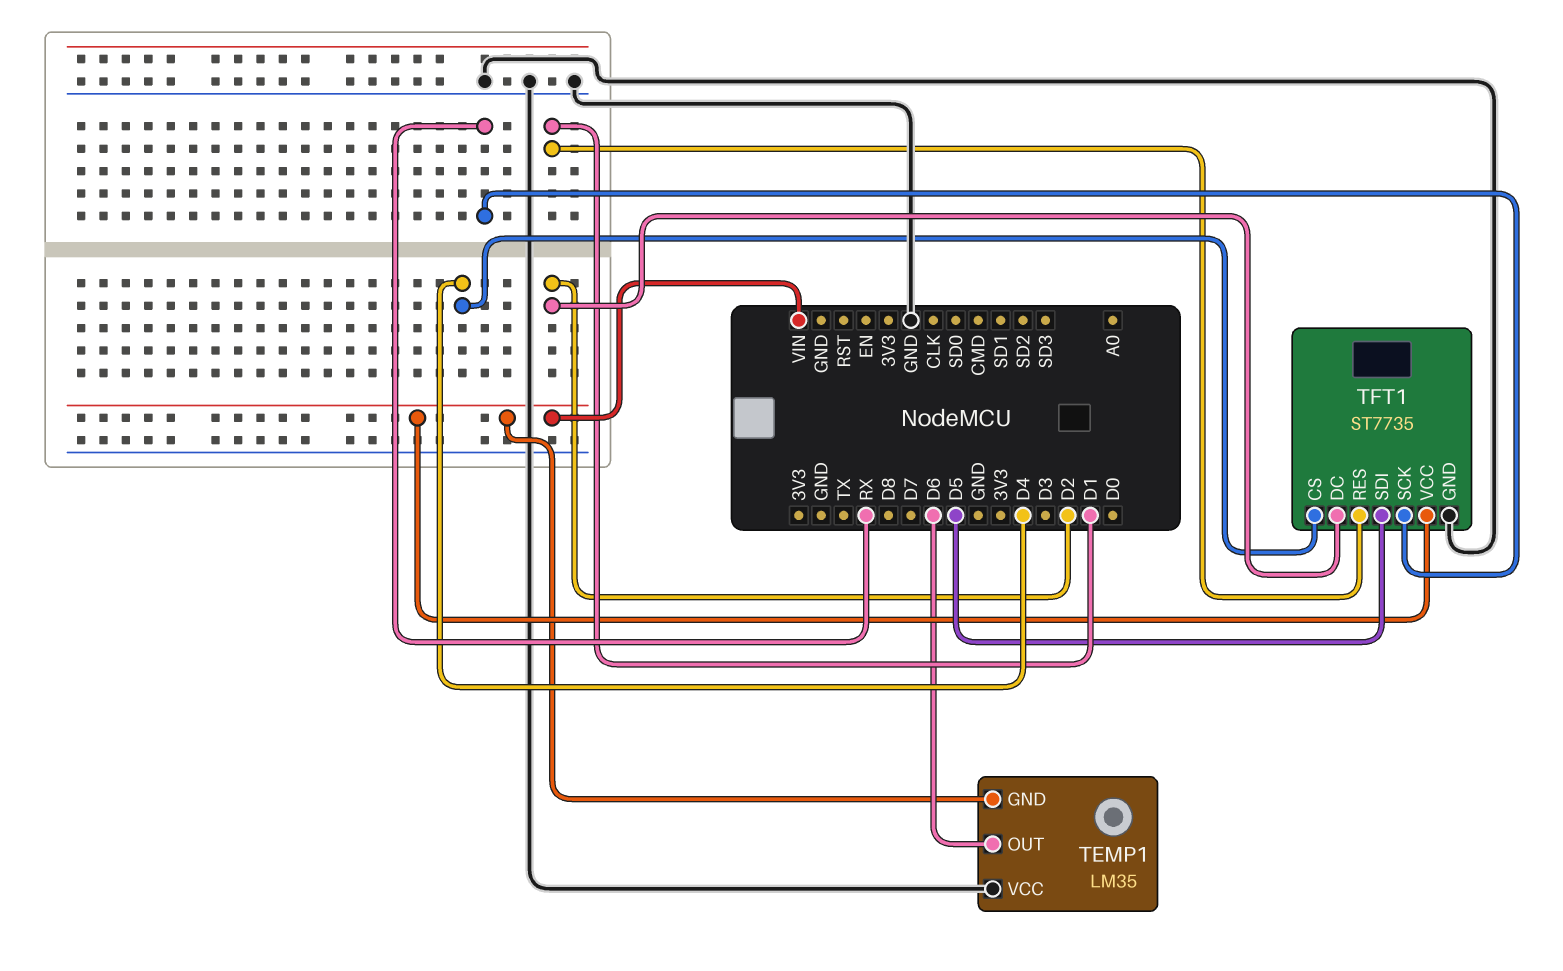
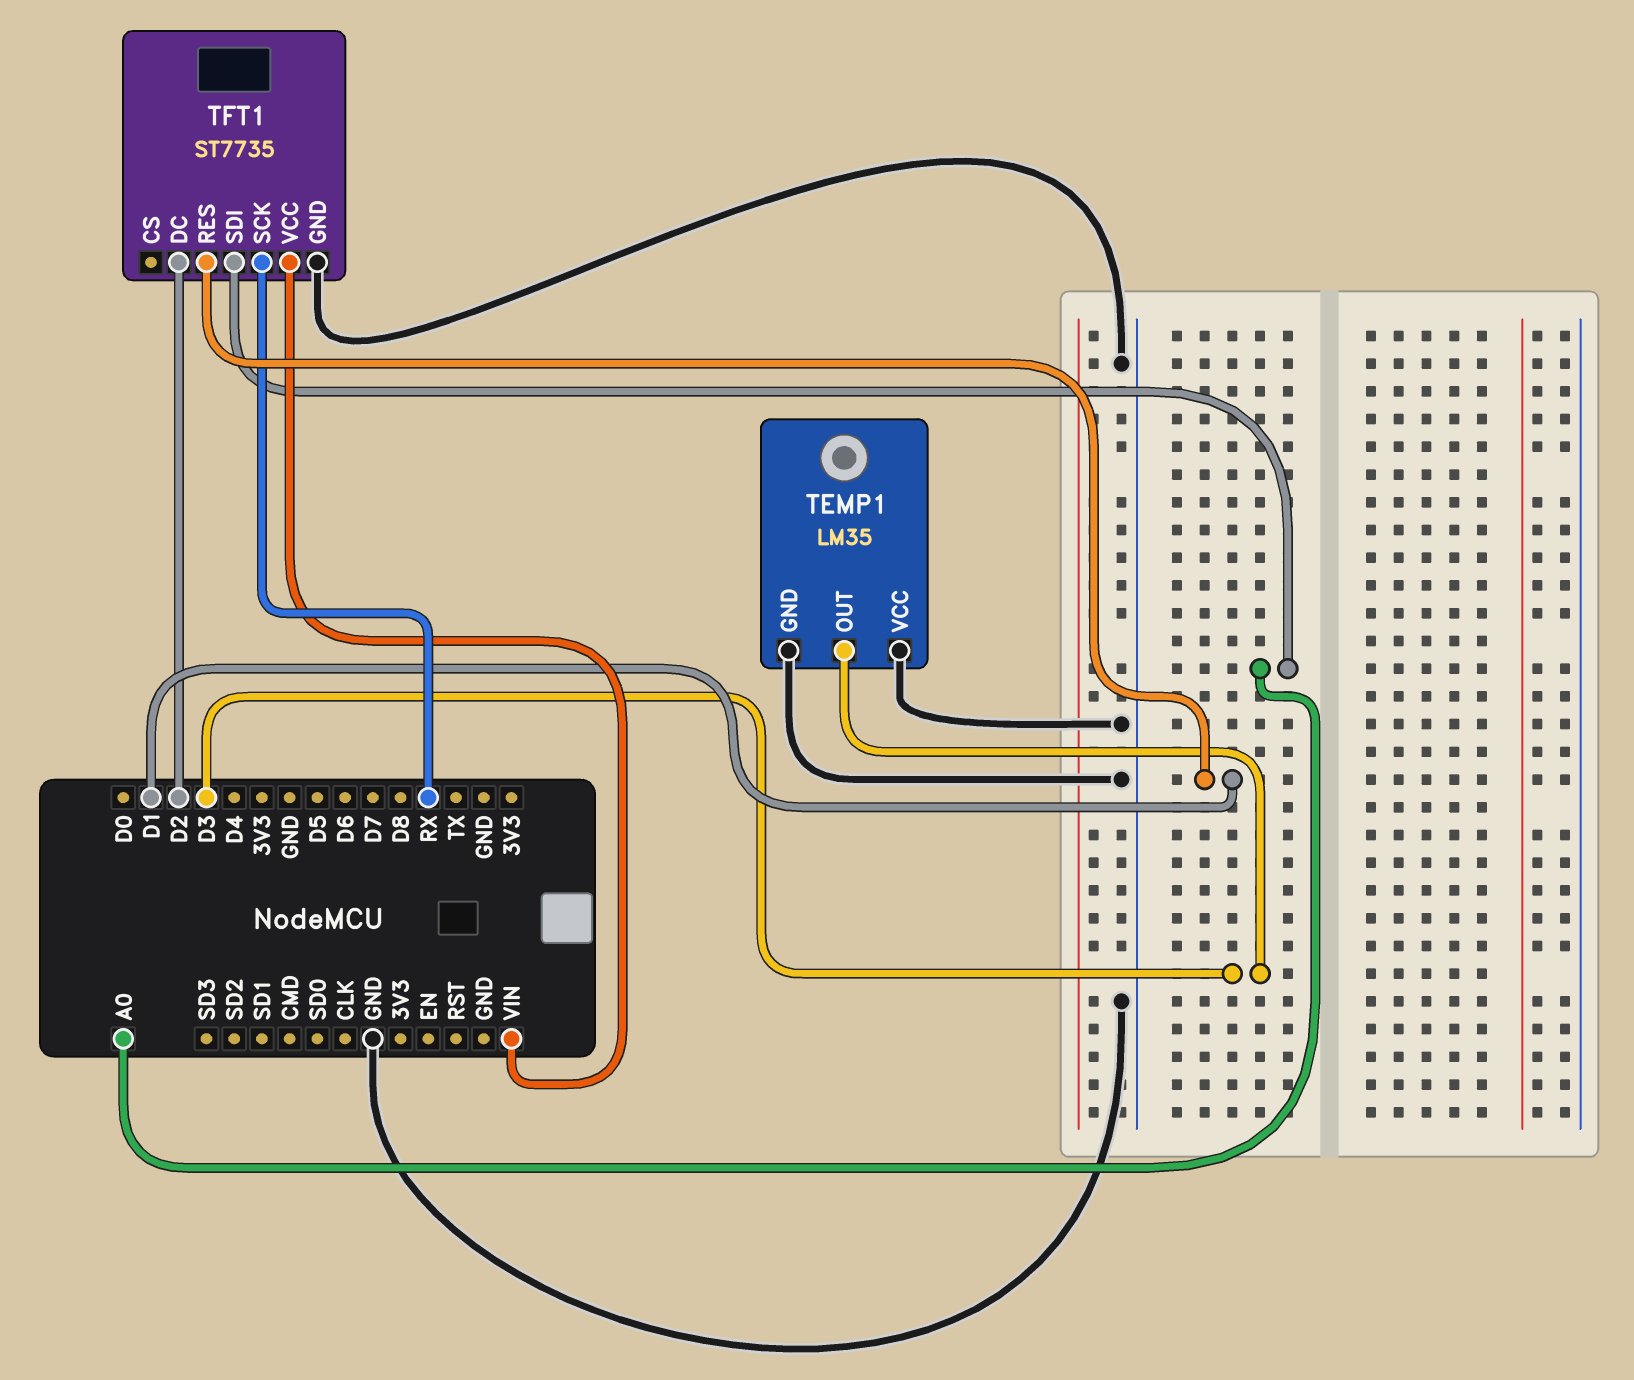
TEMP1 pin GND: VIN -> GND
TEMP1 pin OUT: D6 -> D3
TFT1 pin CS: D4 -> none
TFT1 pin SDI: D5 -> A0

